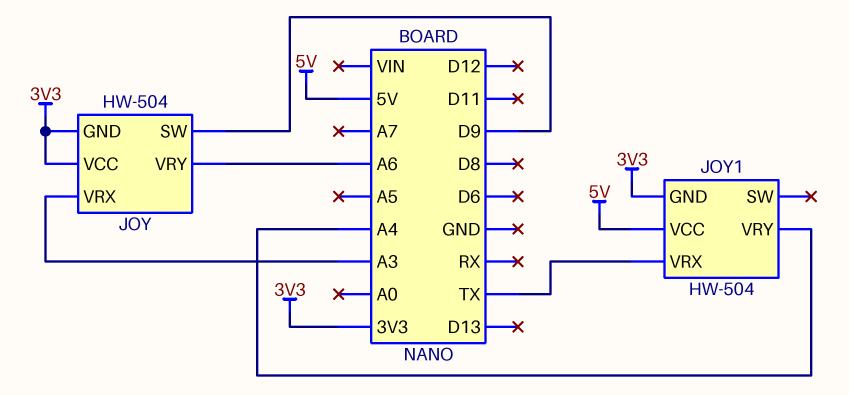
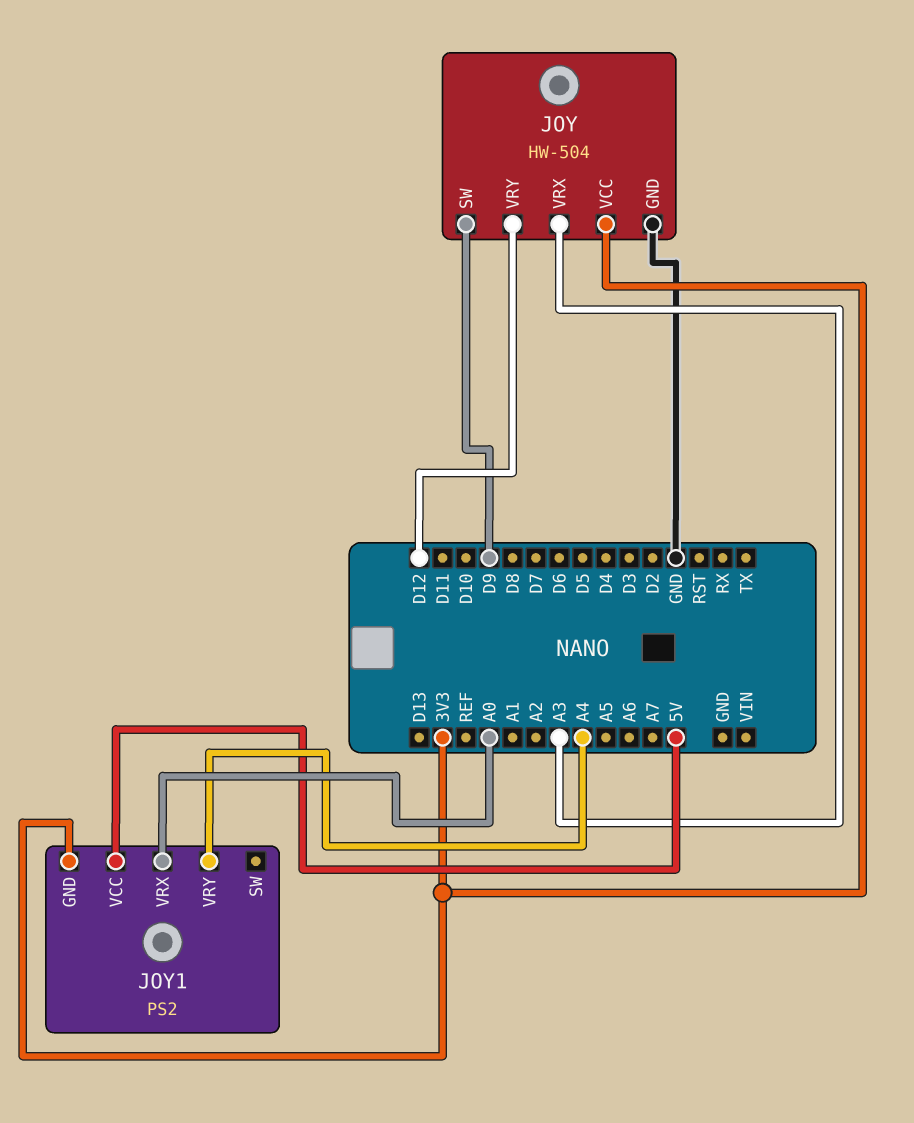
JOY pin GND: 3V3 -> GND
JOY pin VRY: A6 -> D12
JOY1: HW-504 -> PS2
JOY1 pin VRX: TX -> A0

